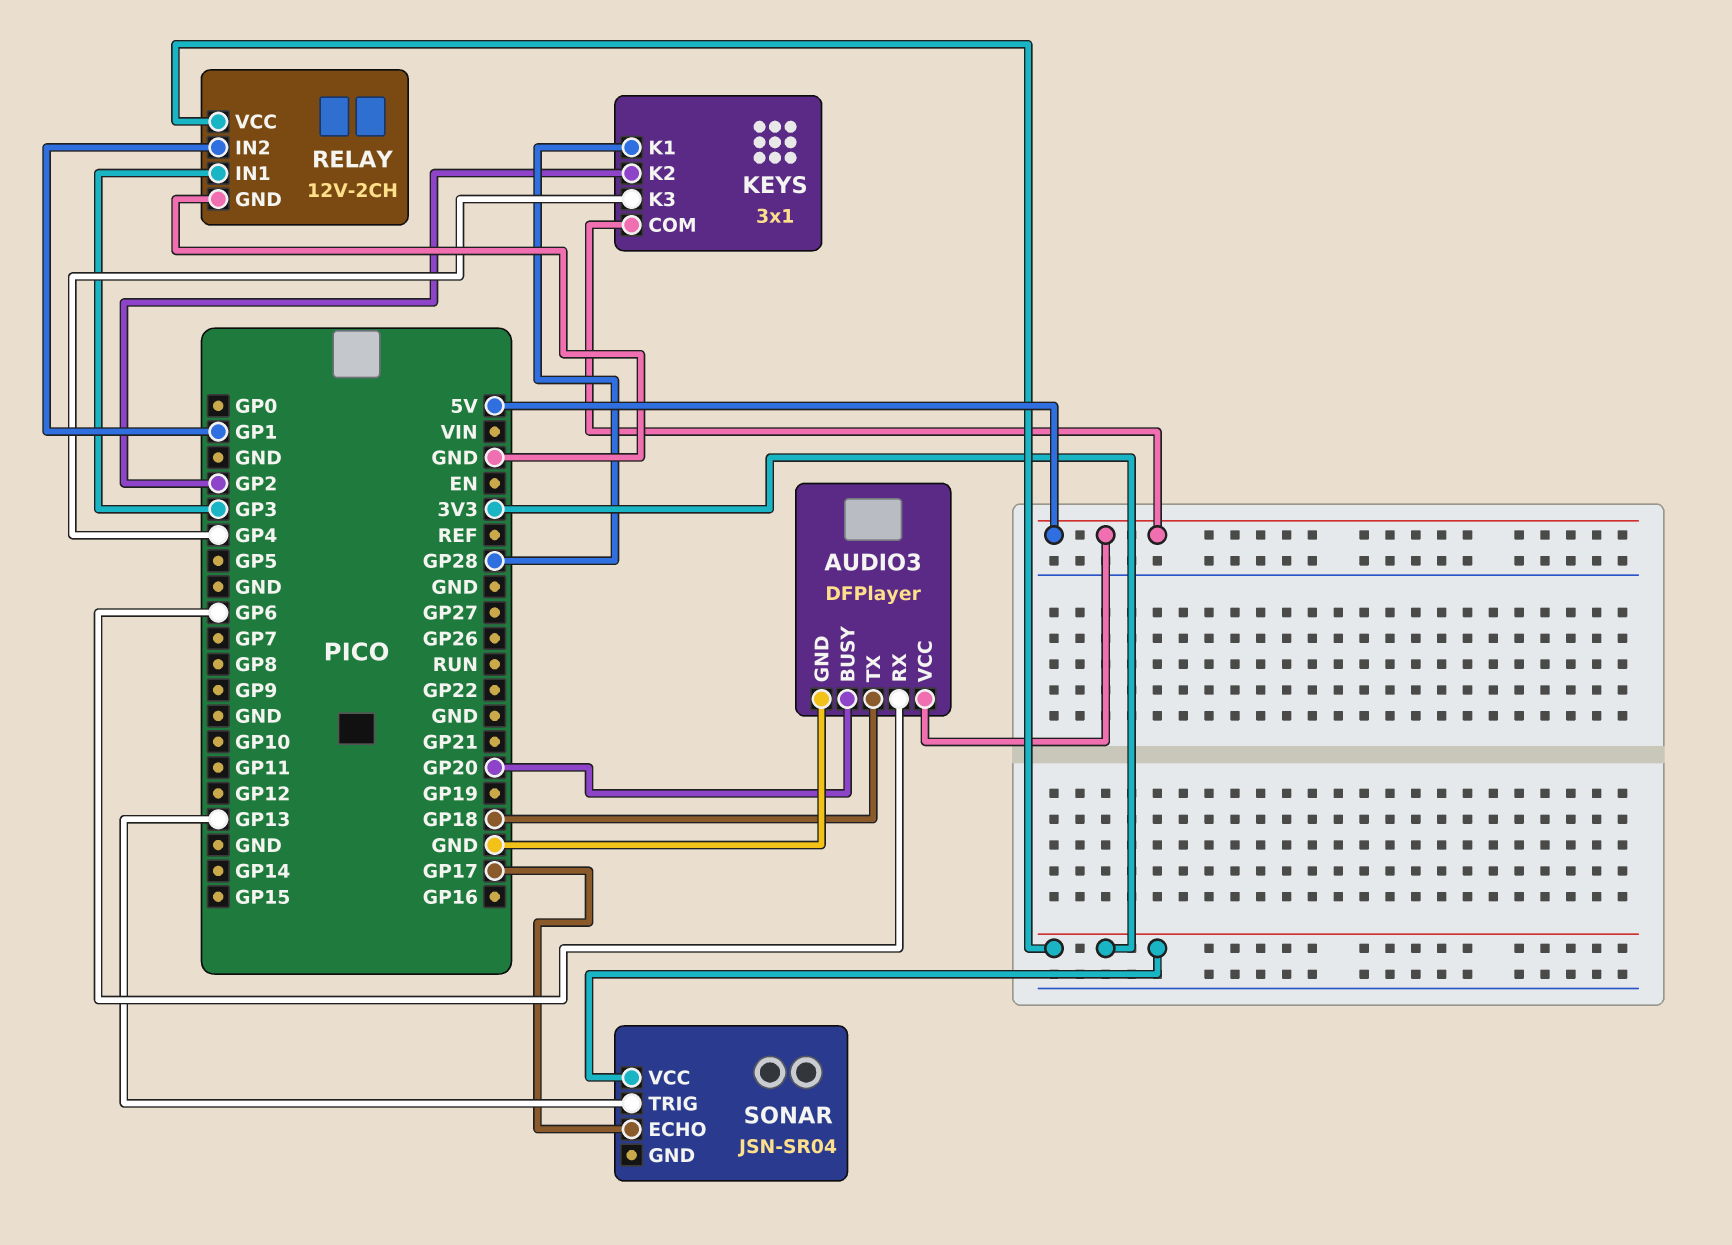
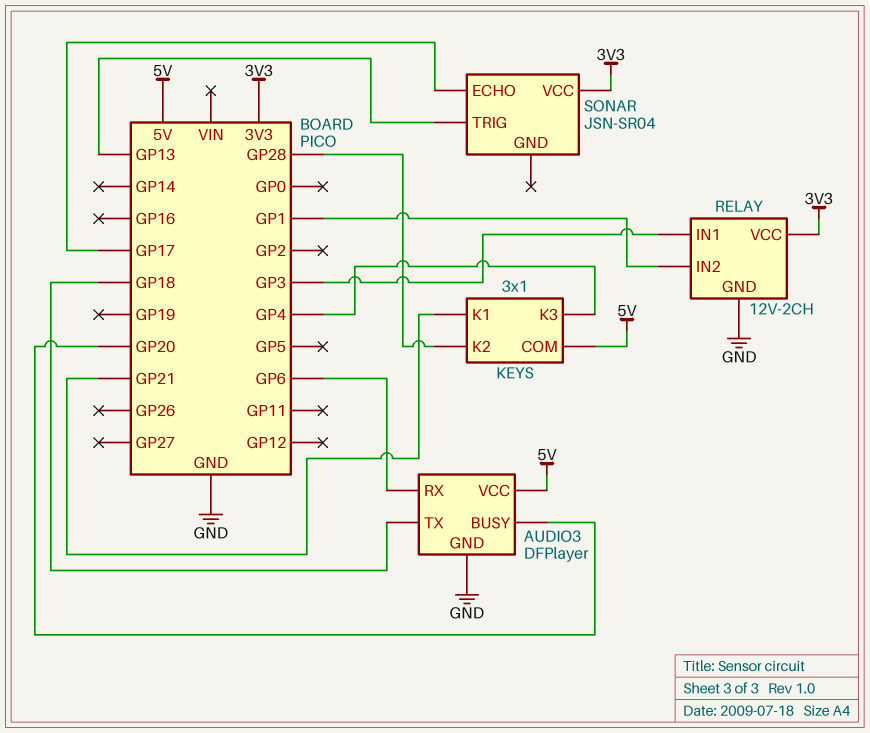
KEYS pin K1: GP28 -> GP21
KEYS pin K2: GP2 -> GP28

